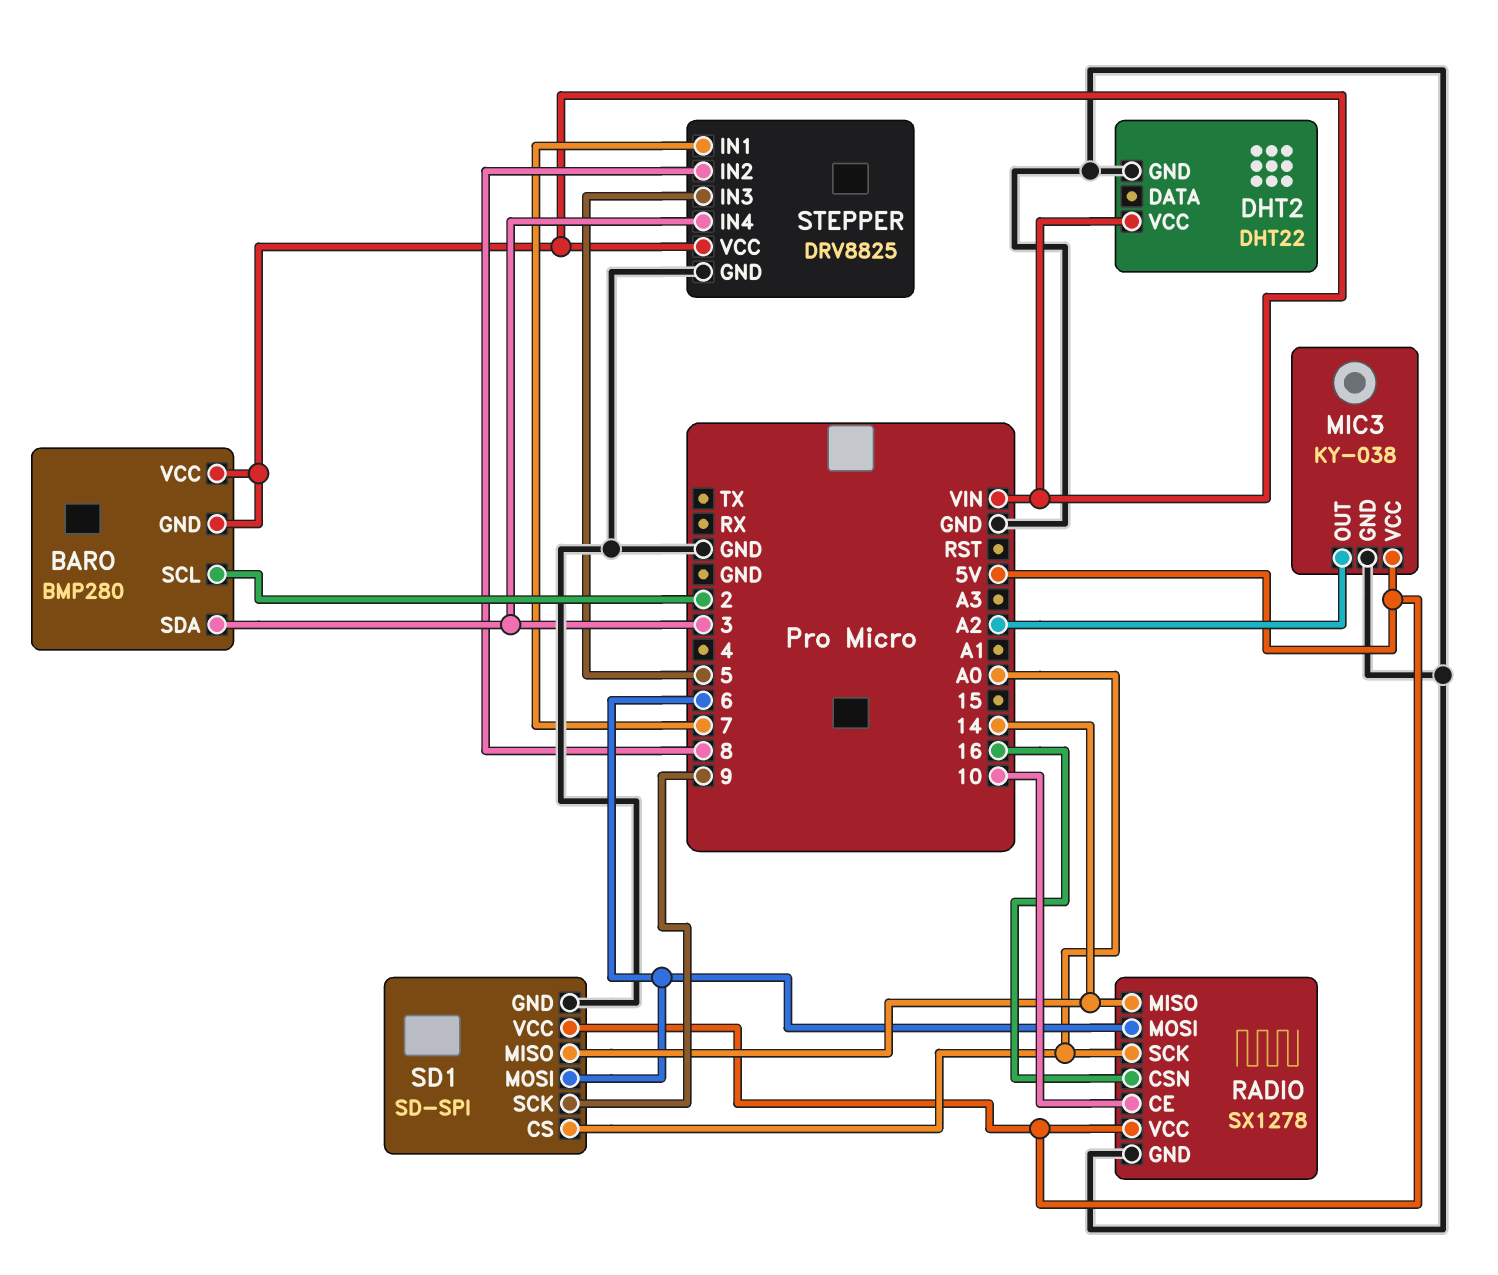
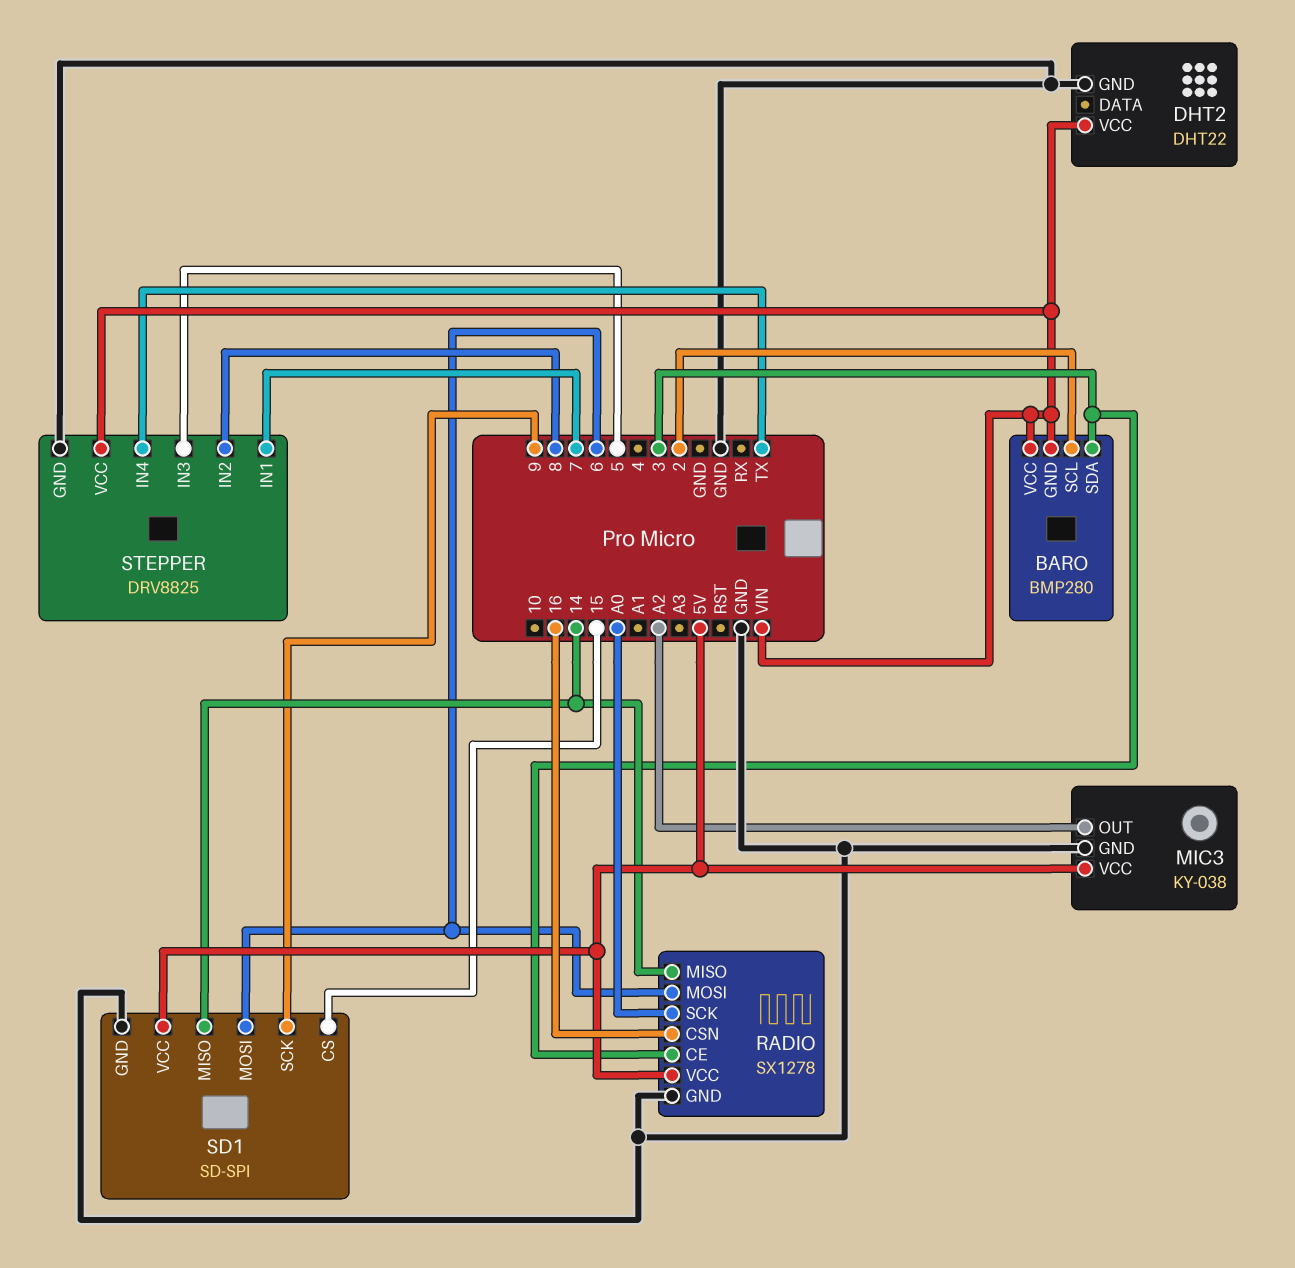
RADIO pin CE: 10 -> 3
SD1 pin CS: A0 -> 15
STEPPER pin IN4: 3 -> TX

